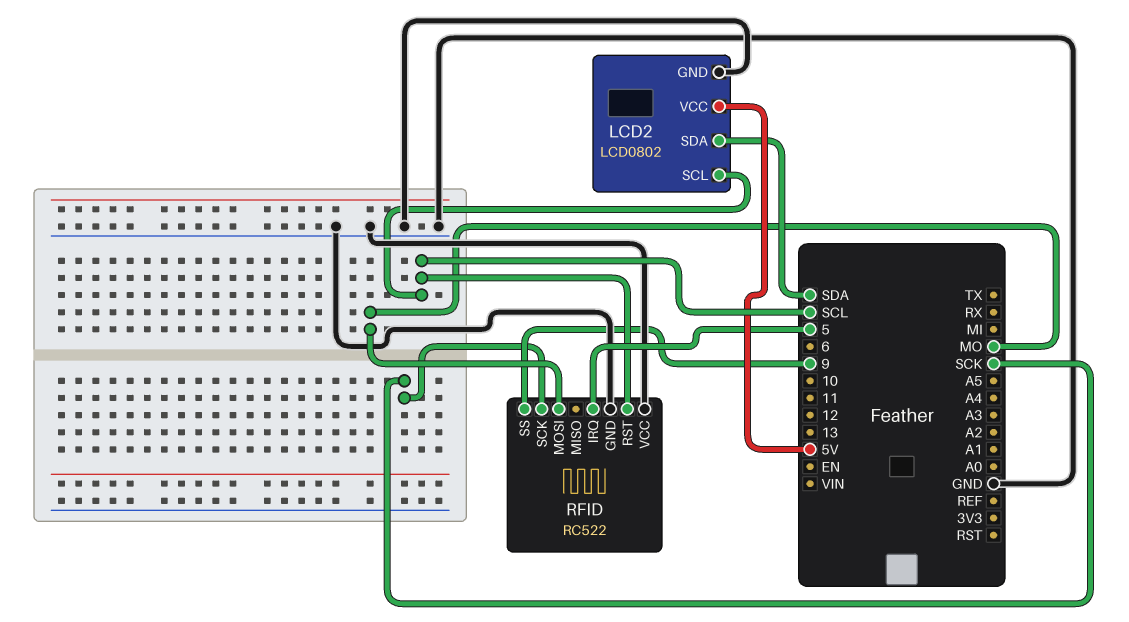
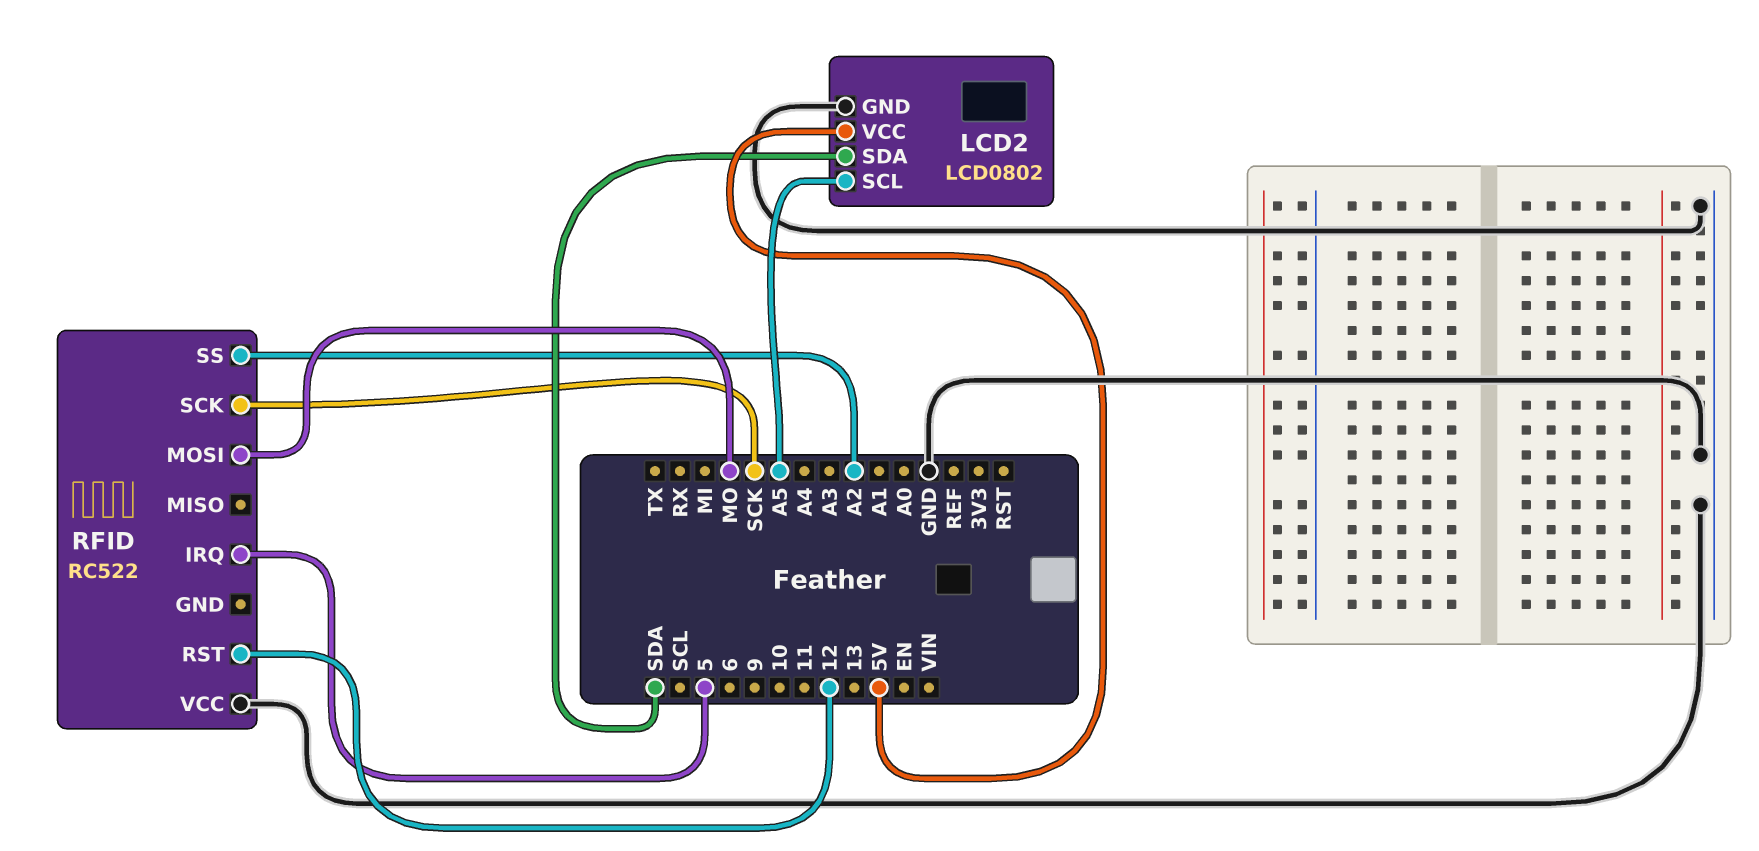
LCD2 pin SCL: SCL -> A5
RFID pin GND: GND -> none
RFID pin RST: SCL -> 12
RFID pin SS: 9 -> A2

